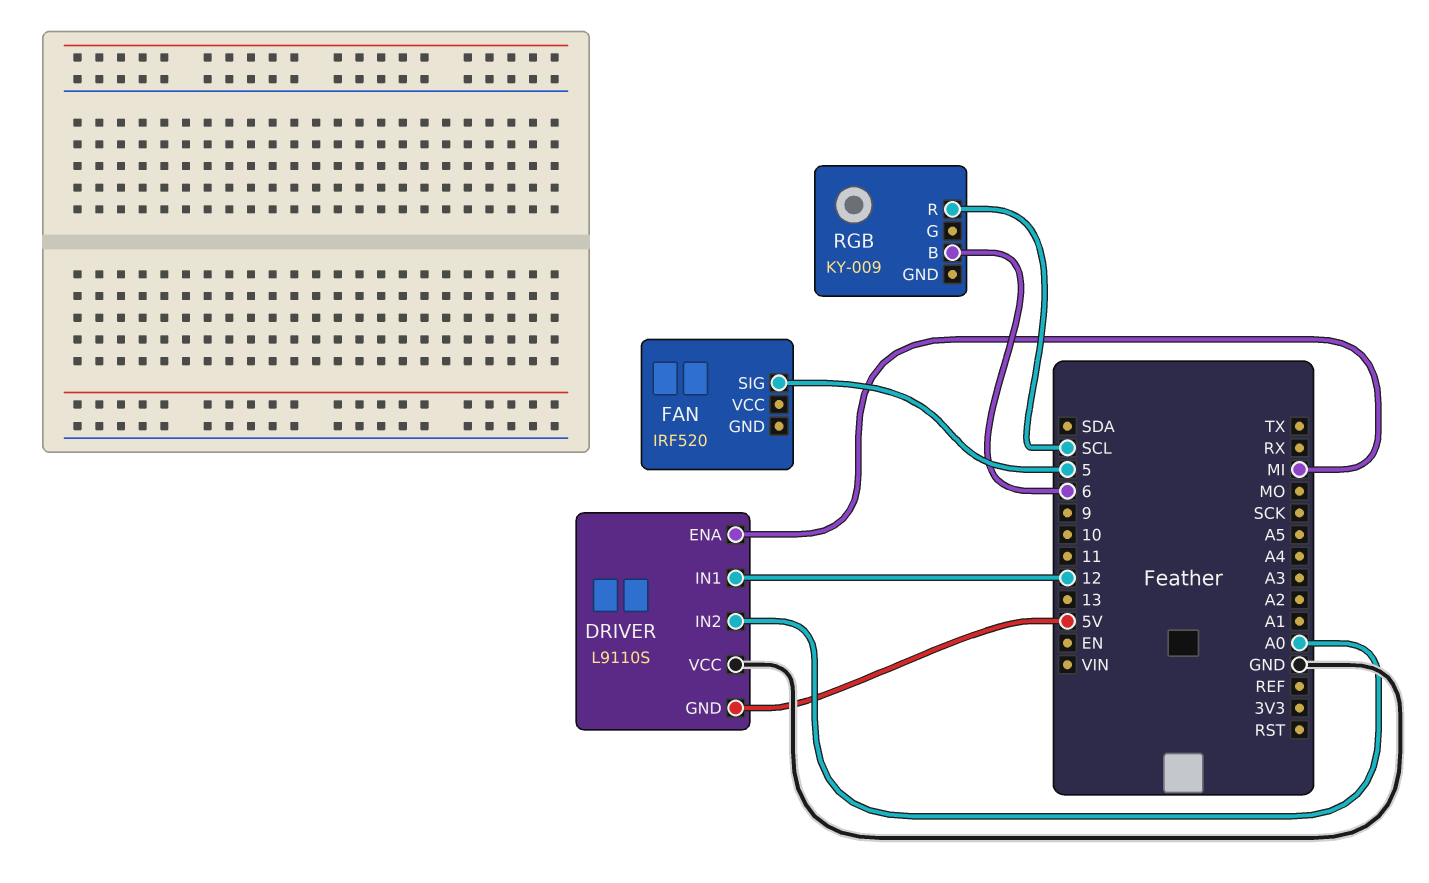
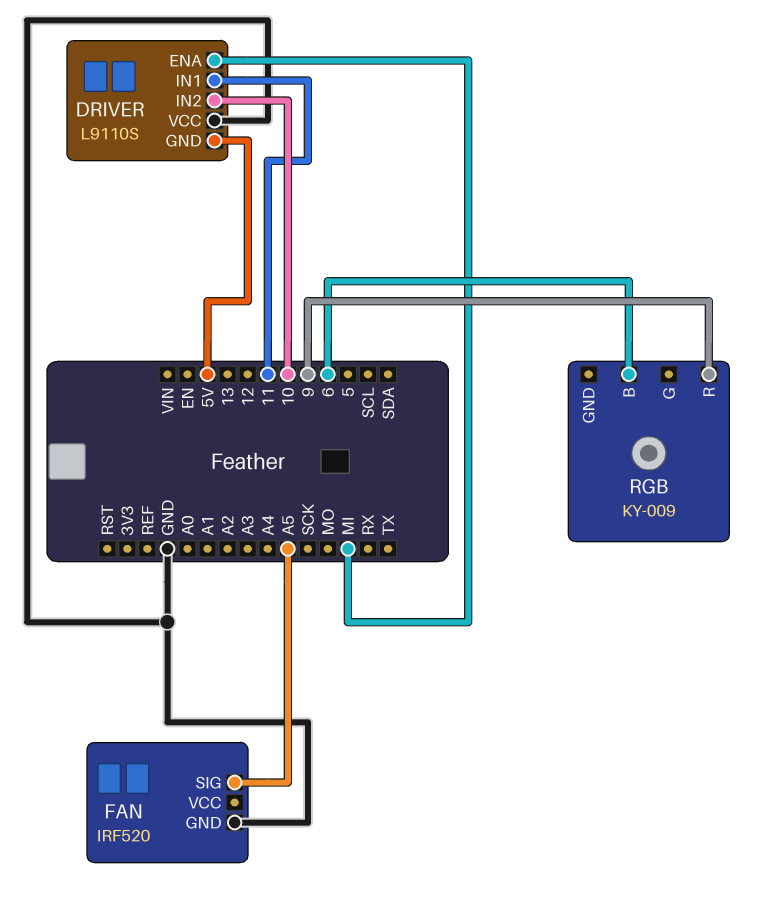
DRIVER pin IN1: 12 -> 11
DRIVER pin IN2: A0 -> 10
FAN pin GND: none -> GND
FAN pin SIG: 5 -> A5
RGB pin R: SCL -> 9

